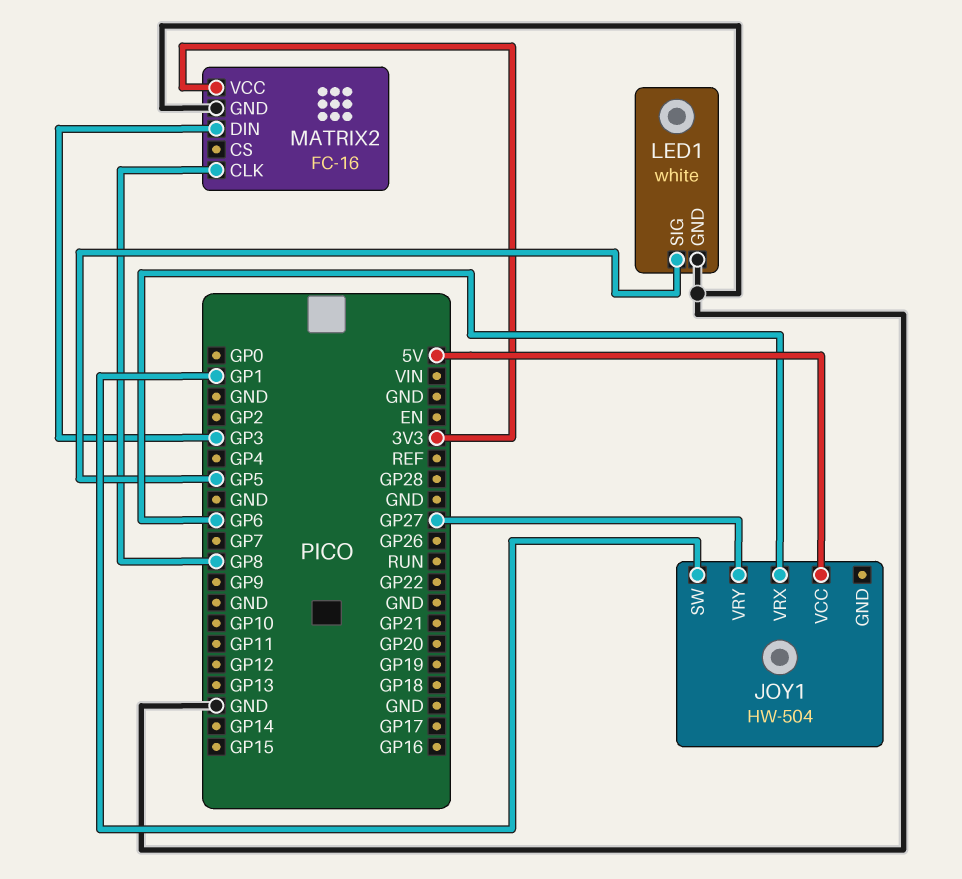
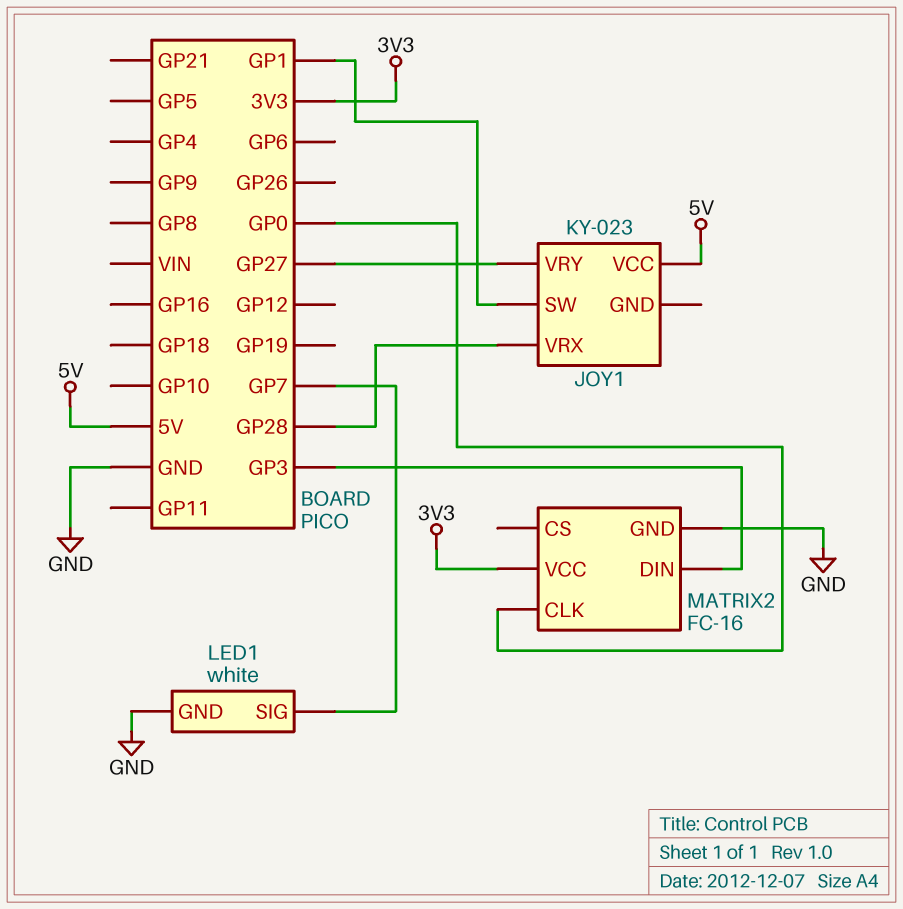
JOY1: HW-504 -> KY-023
JOY1 pin VRX: GP6 -> GP28
LED1 pin SIG: GP5 -> GP7
MATRIX2 pin CLK: GP8 -> GP0

